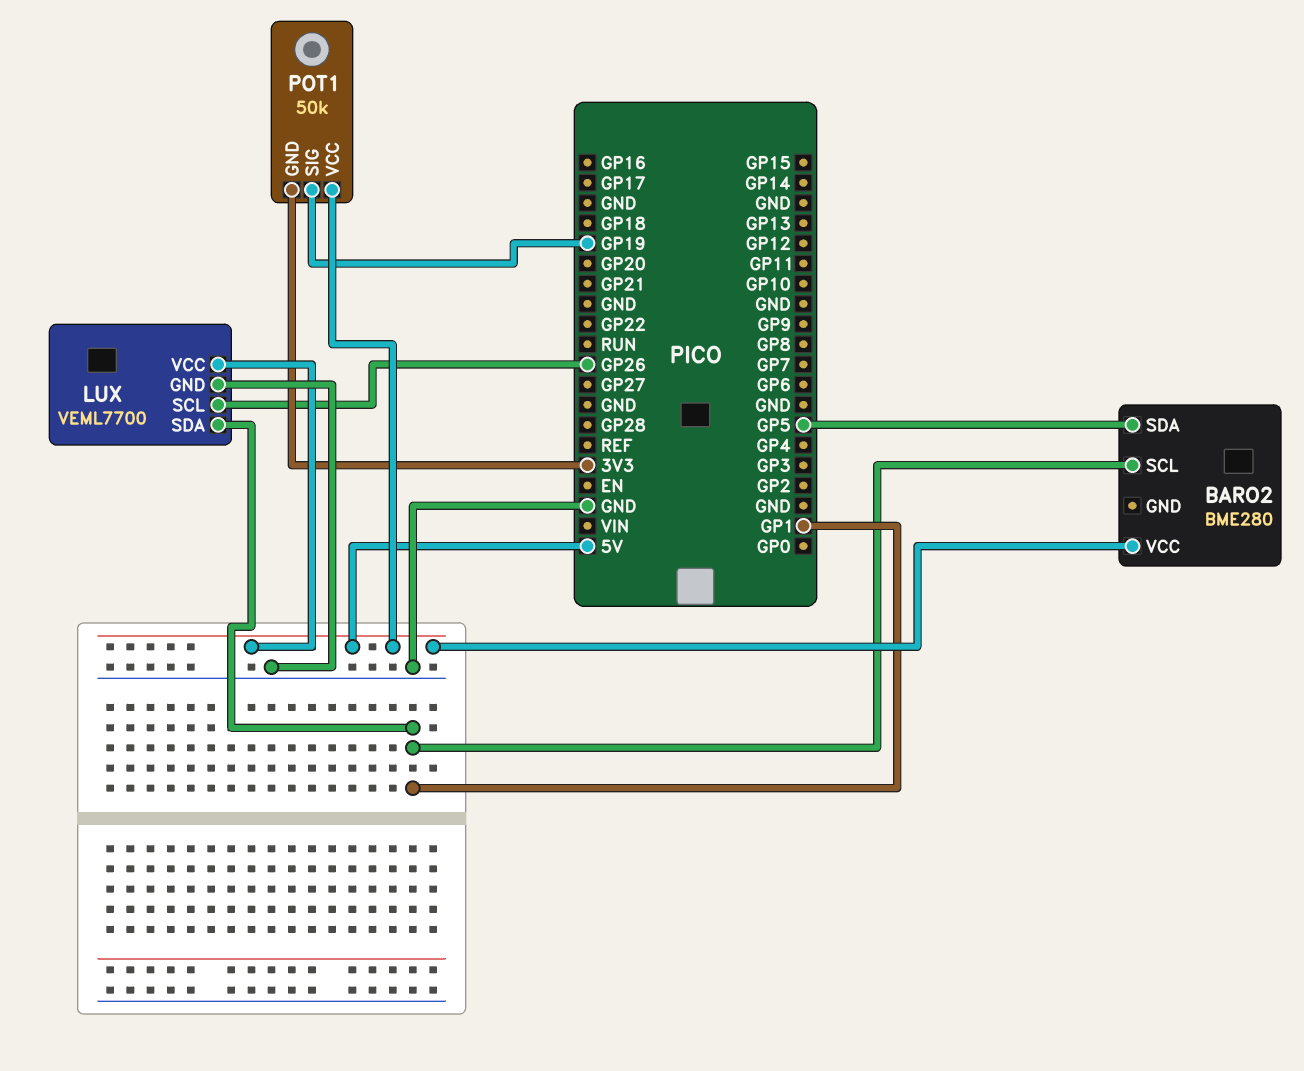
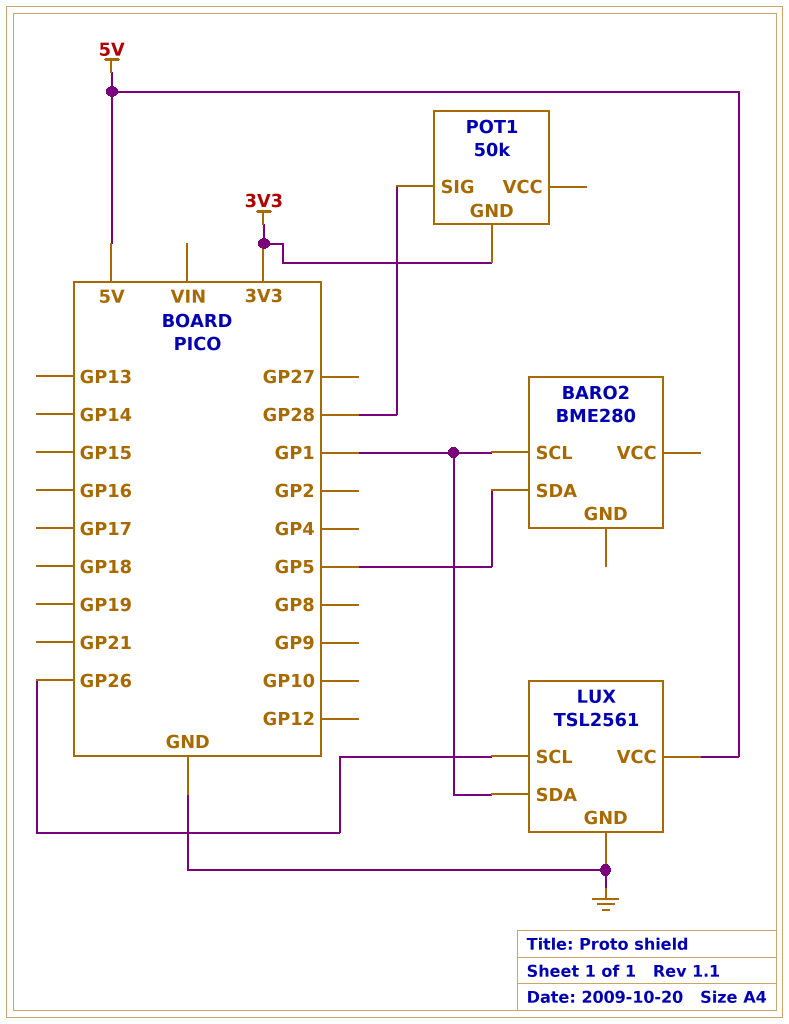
BARO2 pin VCC: 5V -> none
LUX: VEML7700 -> TSL2561
POT1 pin SIG: GP19 -> GP28
POT1 pin VCC: 5V -> none

